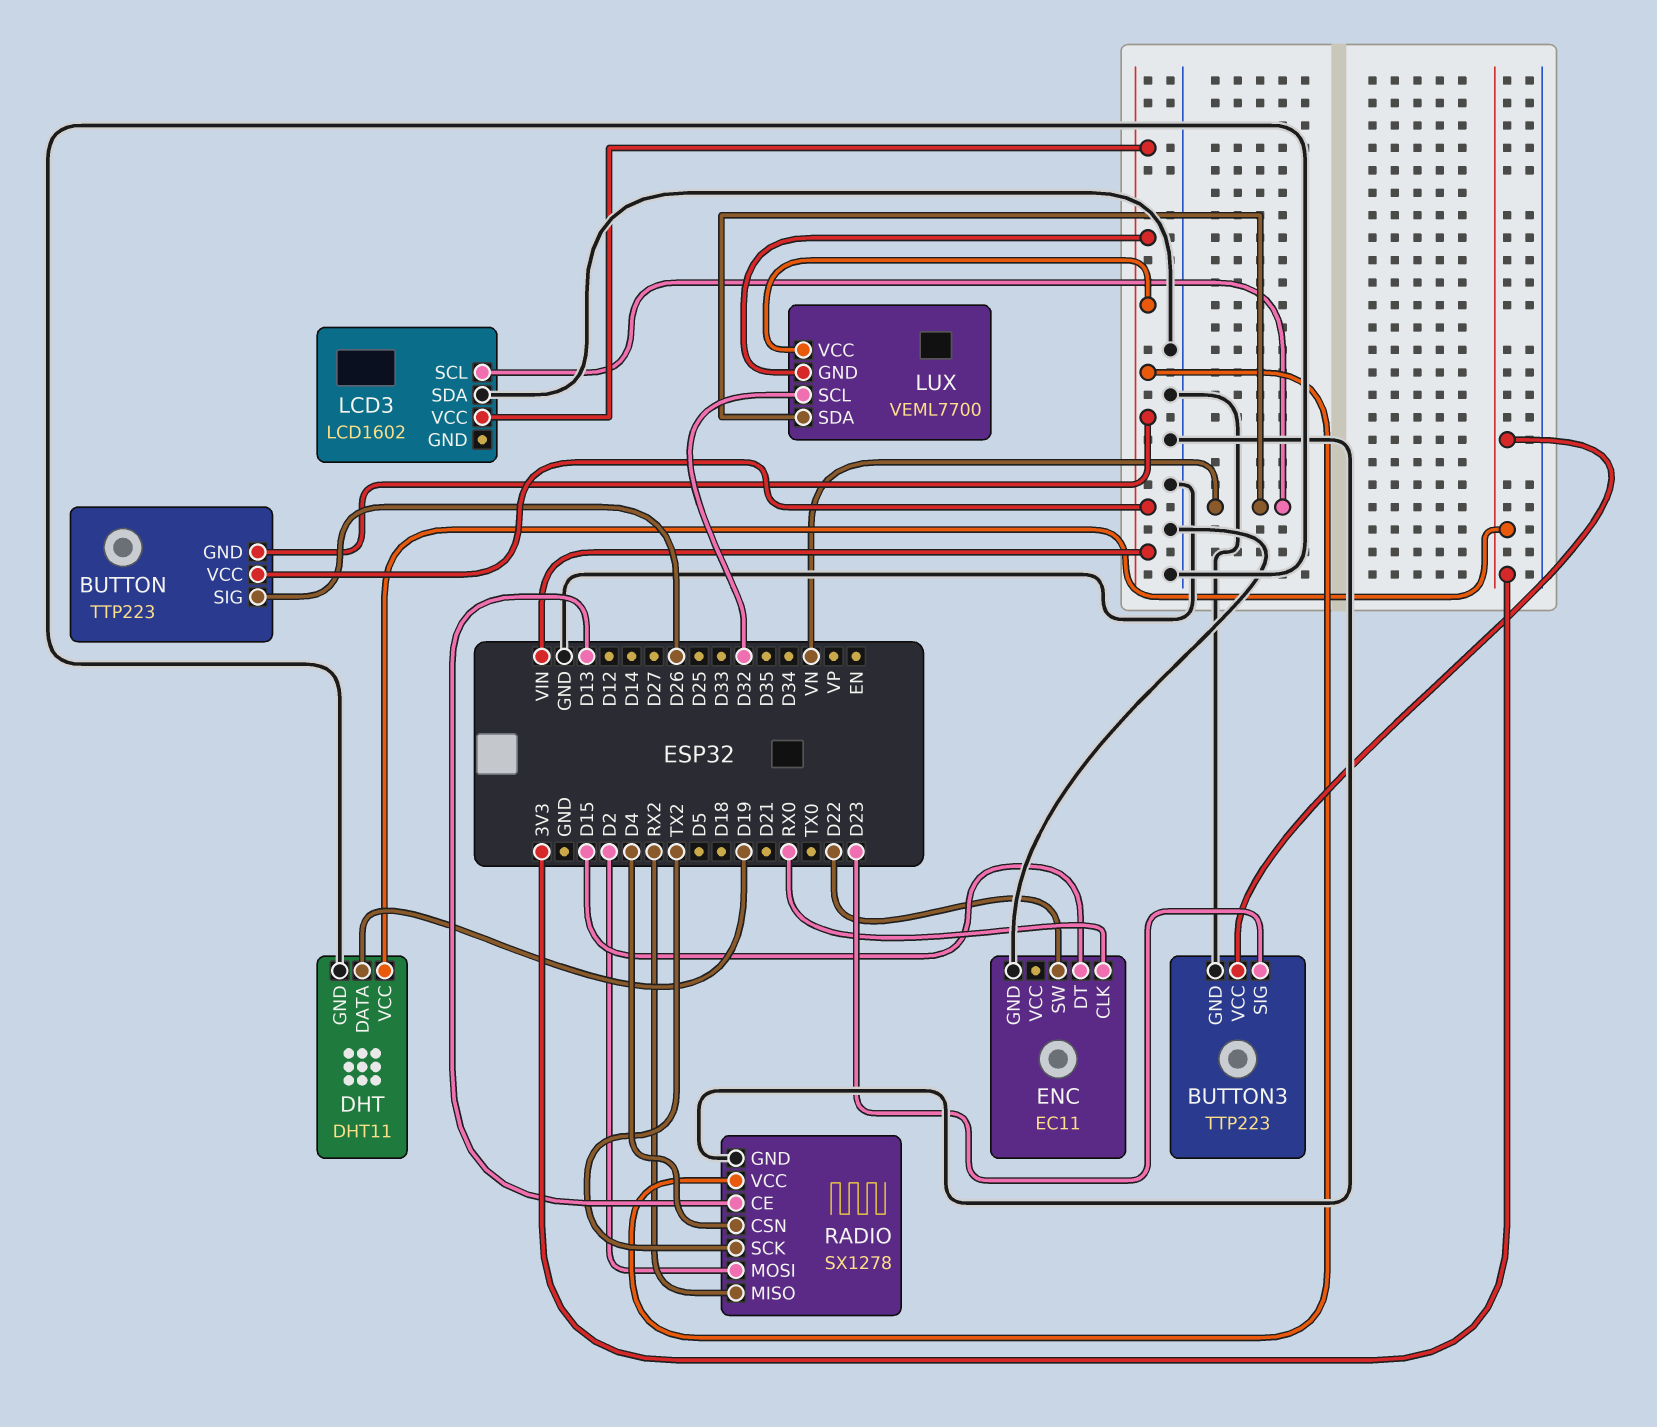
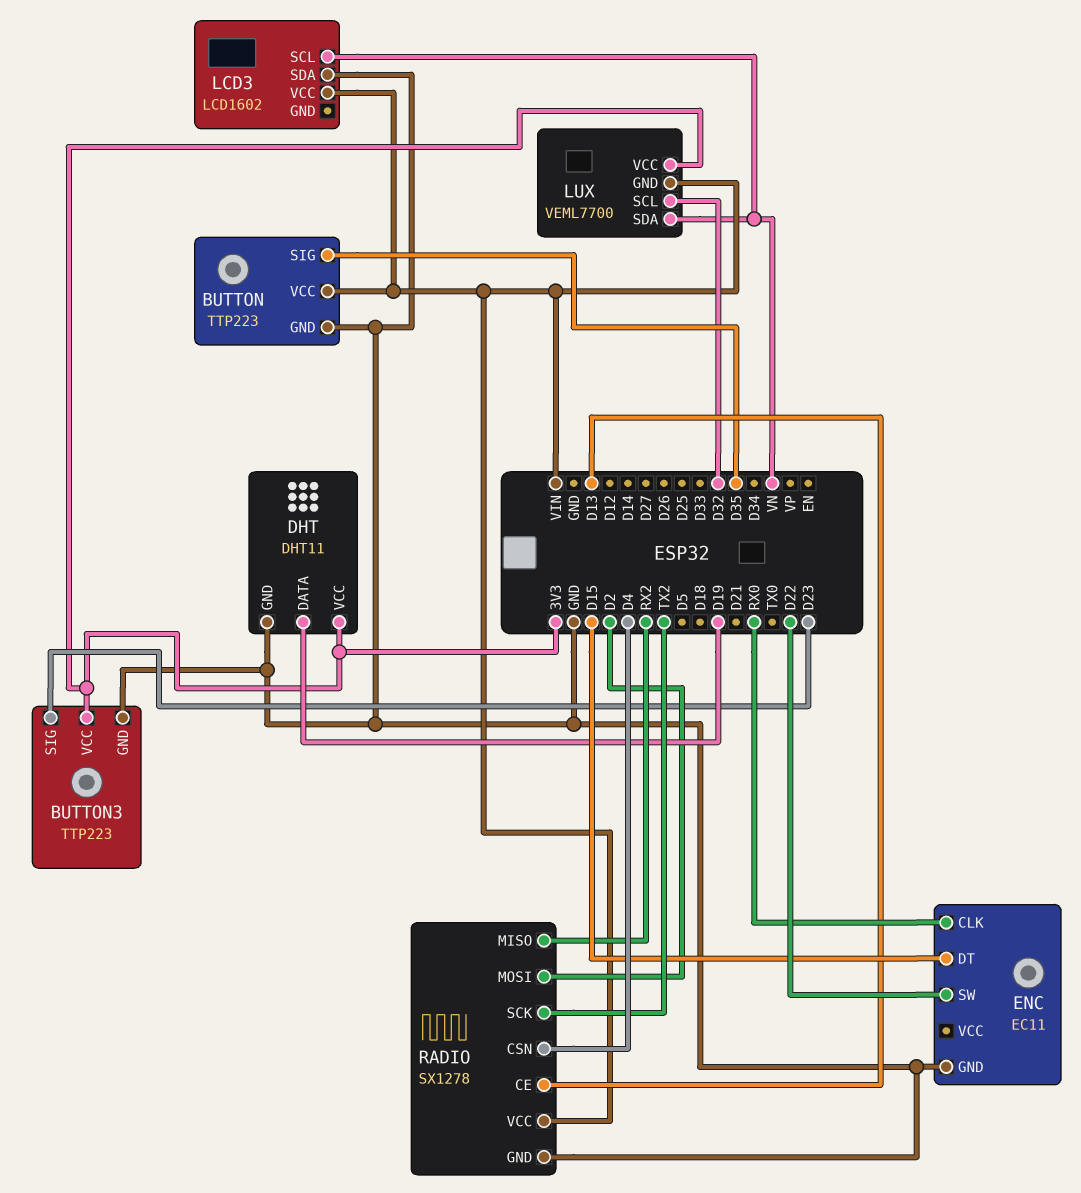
BUTTON pin GND: VIN -> GND
BUTTON pin SIG: D26 -> D35
LUX pin VCC: VIN -> 3V3

